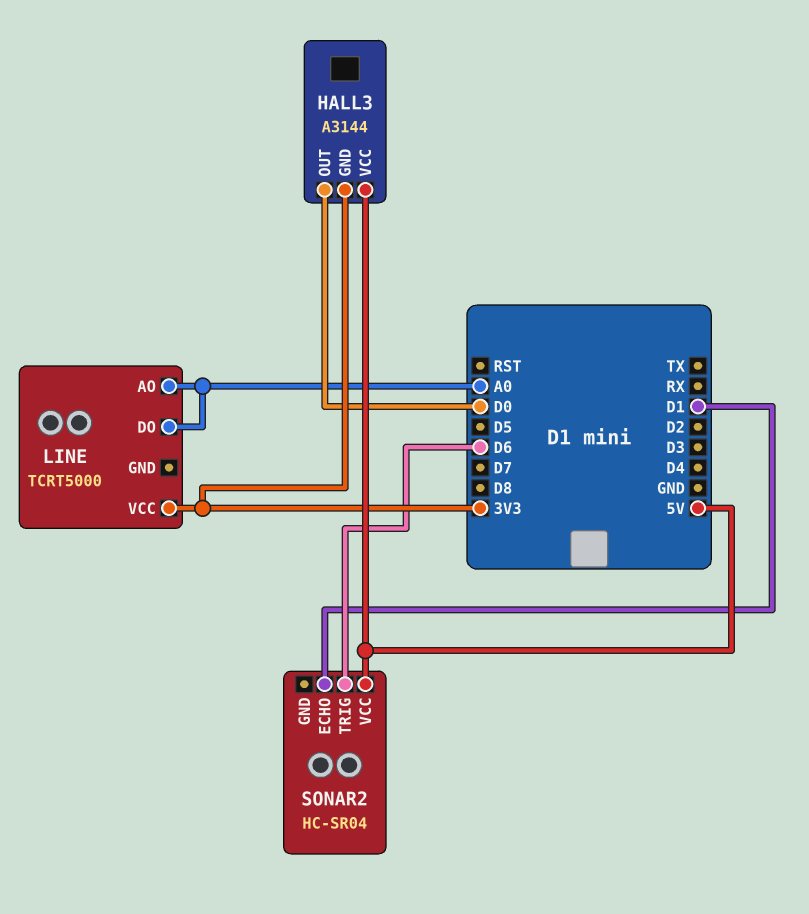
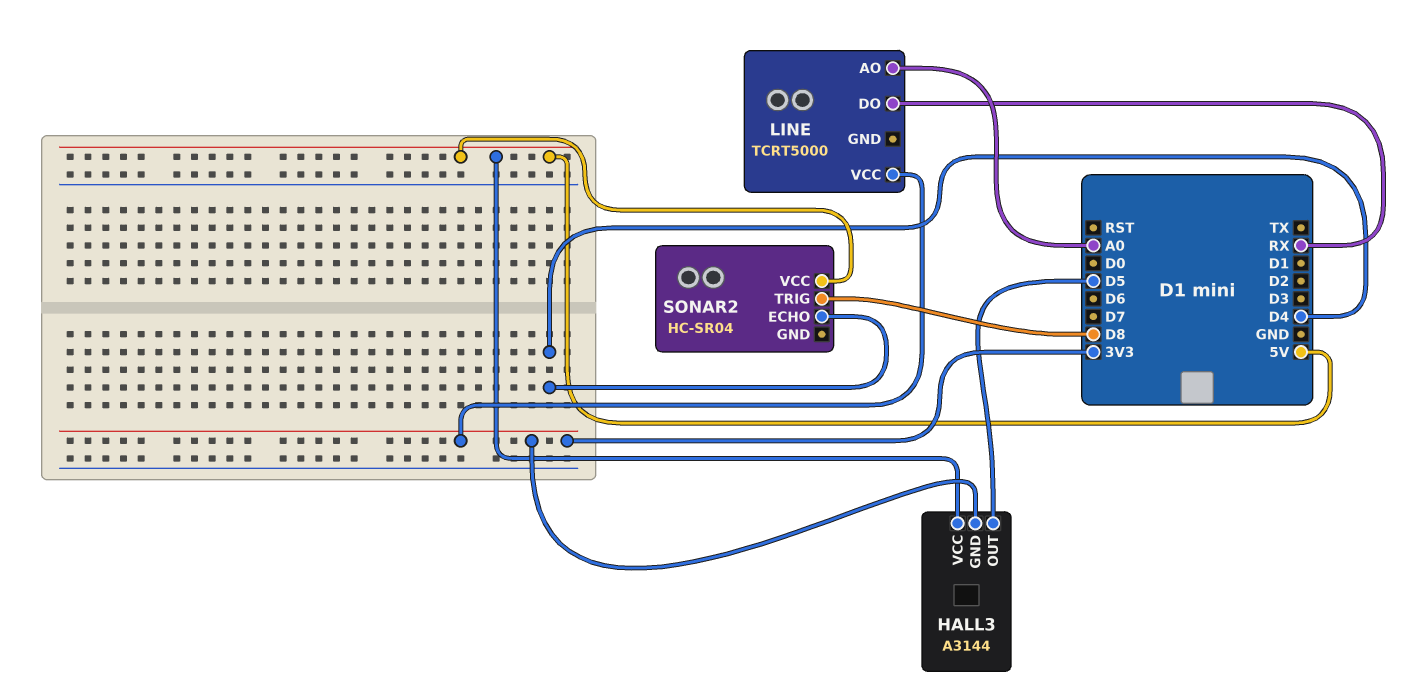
HALL3 pin OUT: D0 -> D5
LINE pin DO: A0 -> RX
SONAR2 pin ECHO: D1 -> D4
SONAR2 pin TRIG: D6 -> D8

